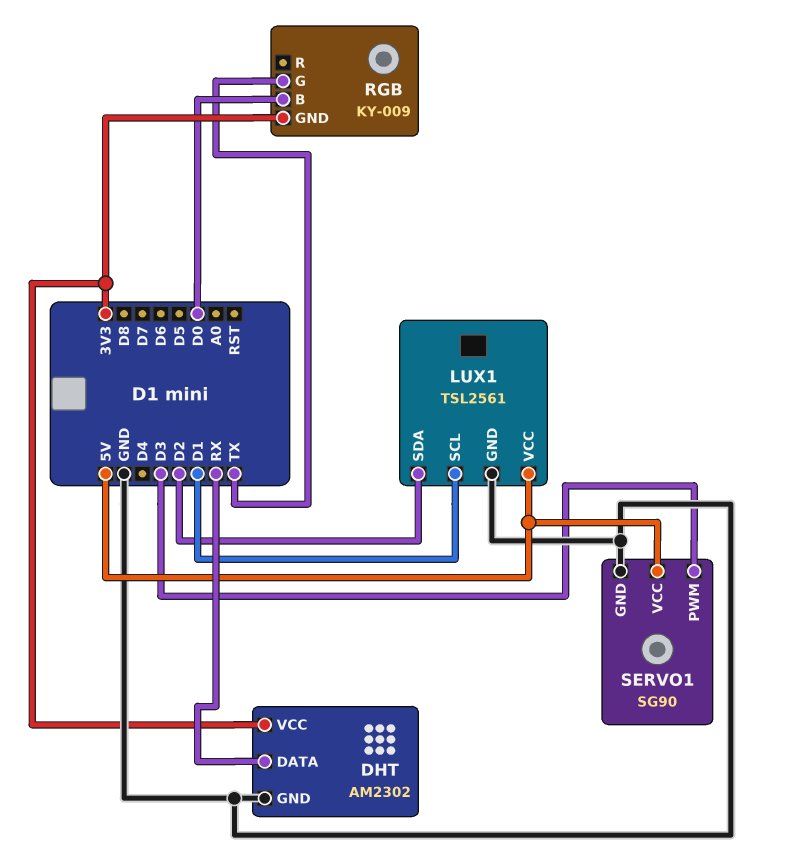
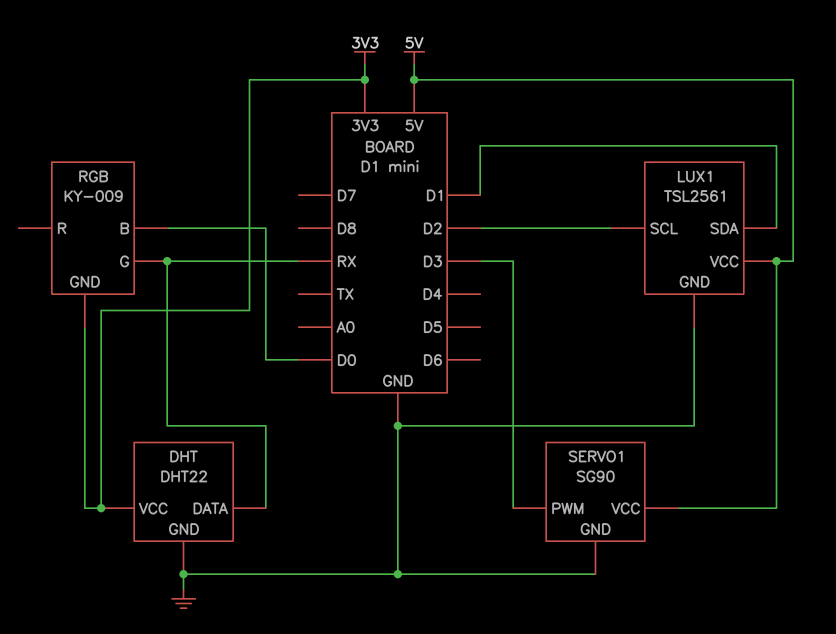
DHT: AM2302 -> DHT22
LUX1 pin SCL: D1 -> D2
LUX1 pin SDA: D2 -> D1
RGB pin G: TX -> RX

